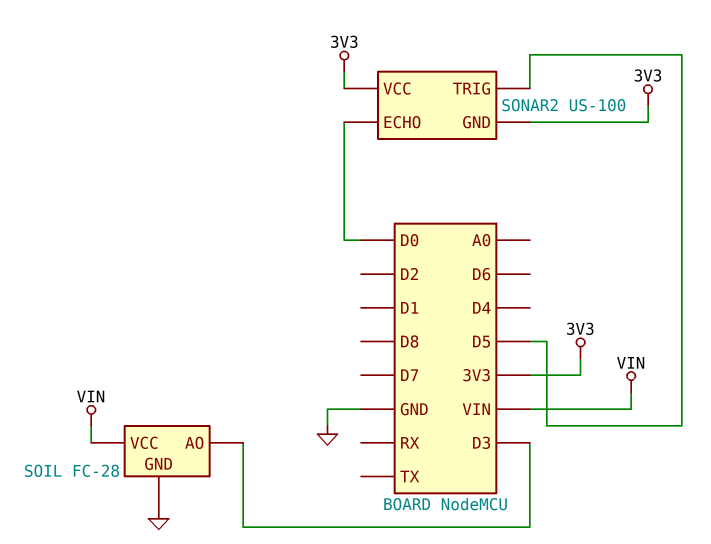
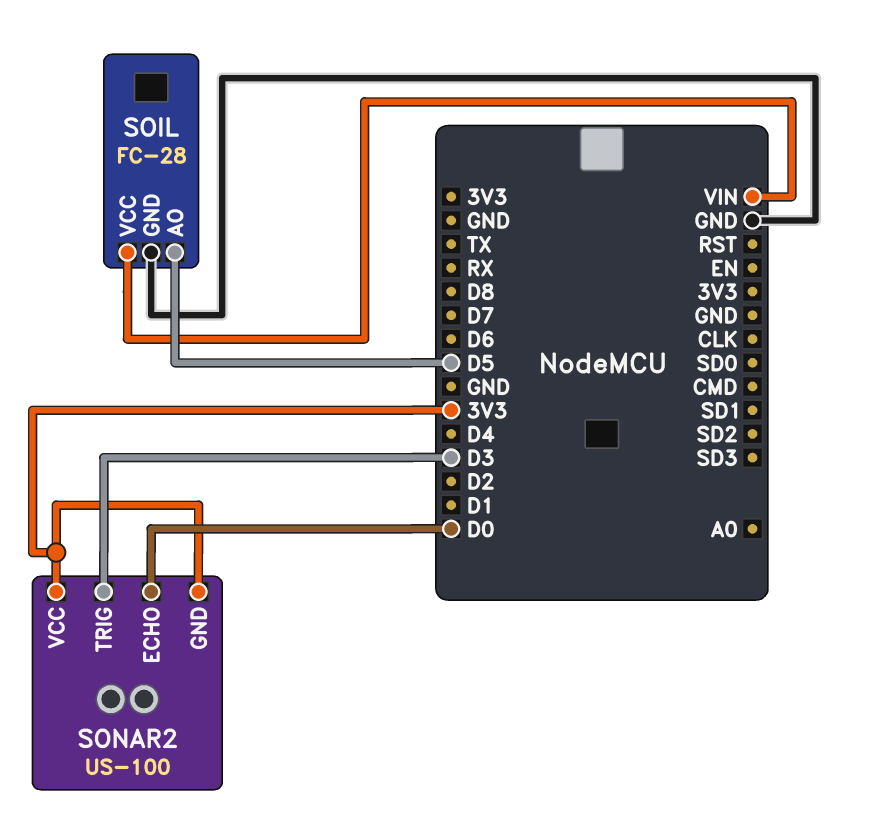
SOIL pin AO: D3 -> D5
SONAR2 pin TRIG: D5 -> D3

